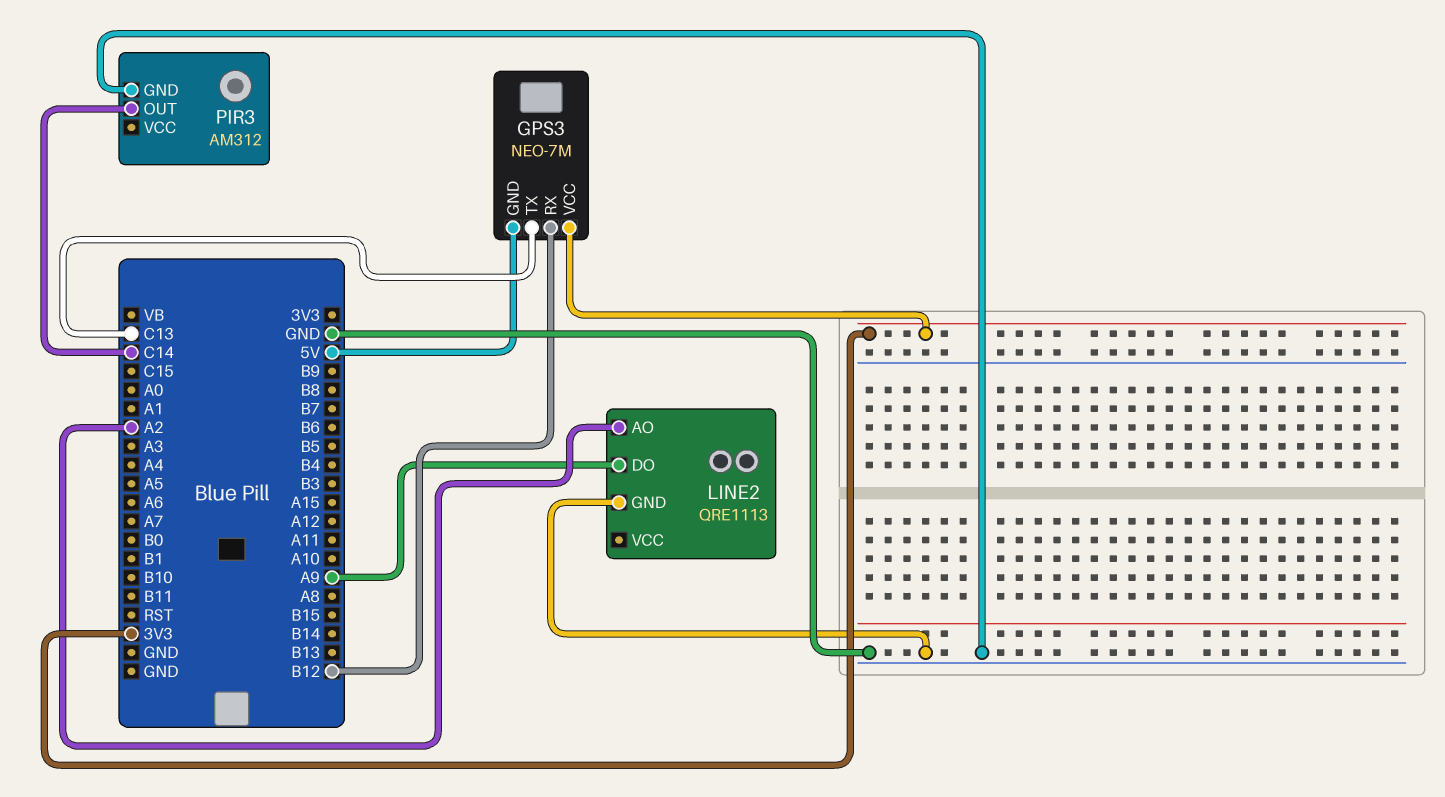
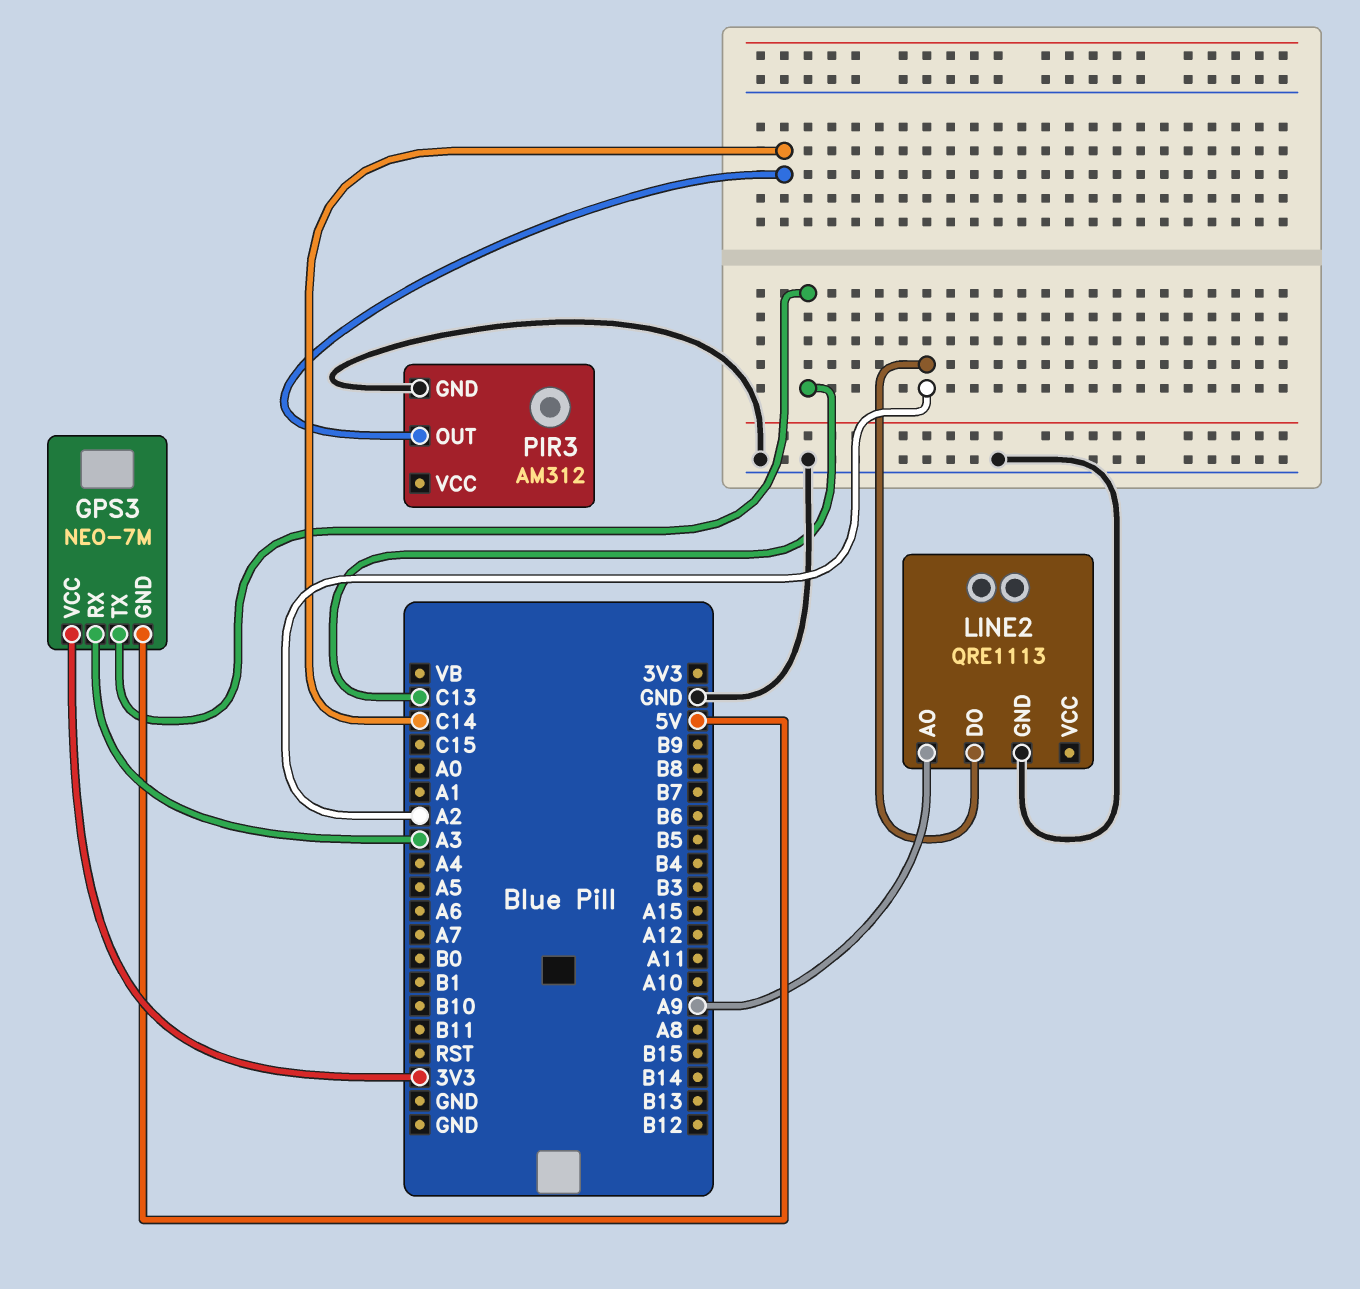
GPS3 pin RX: B12 -> A3
LINE2 pin AO: A2 -> A9
LINE2 pin DO: A9 -> A2

